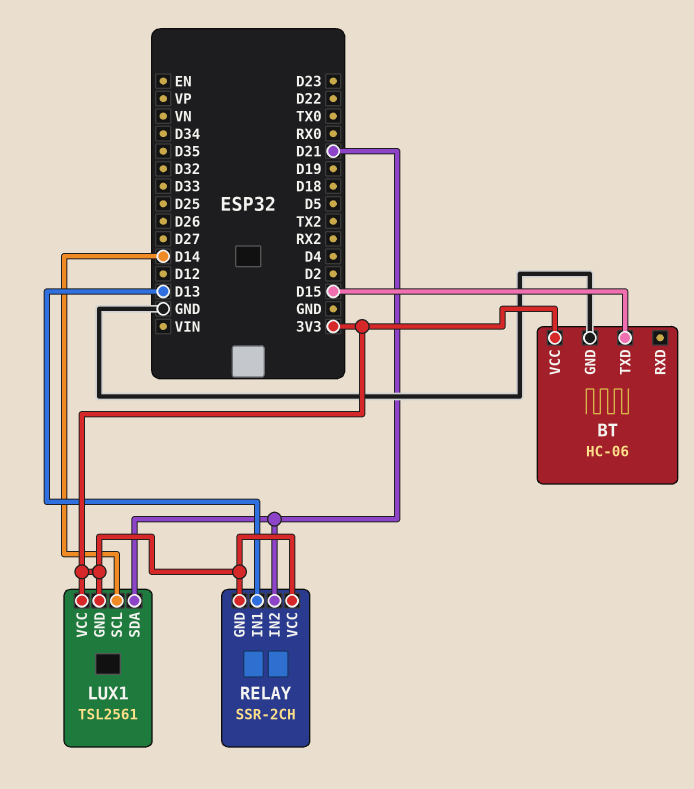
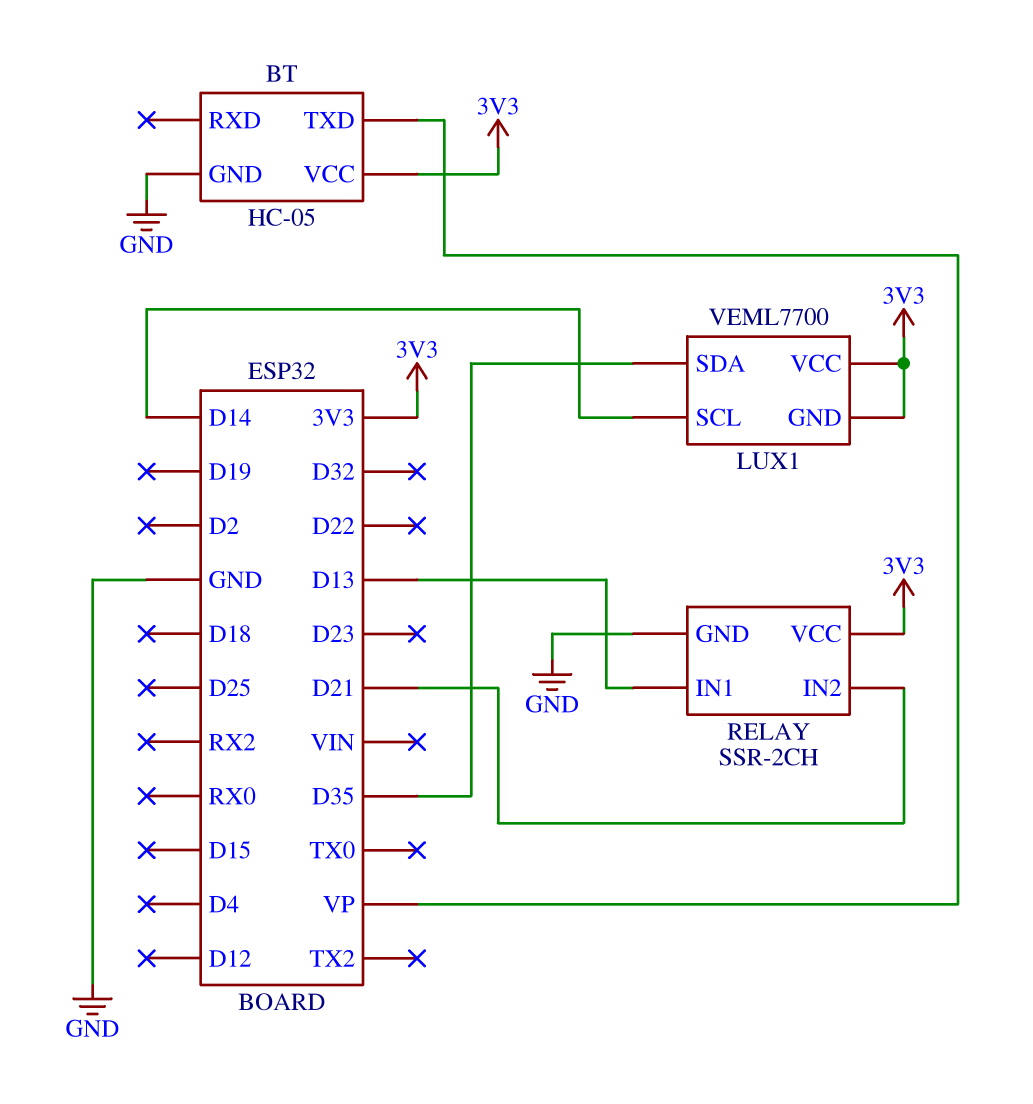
BT: HC-06 -> HC-05
BT pin TXD: D15 -> VP
LUX1: TSL2561 -> VEML7700
LUX1 pin SDA: D21 -> D35
RELAY pin GND: 3V3 -> GND

